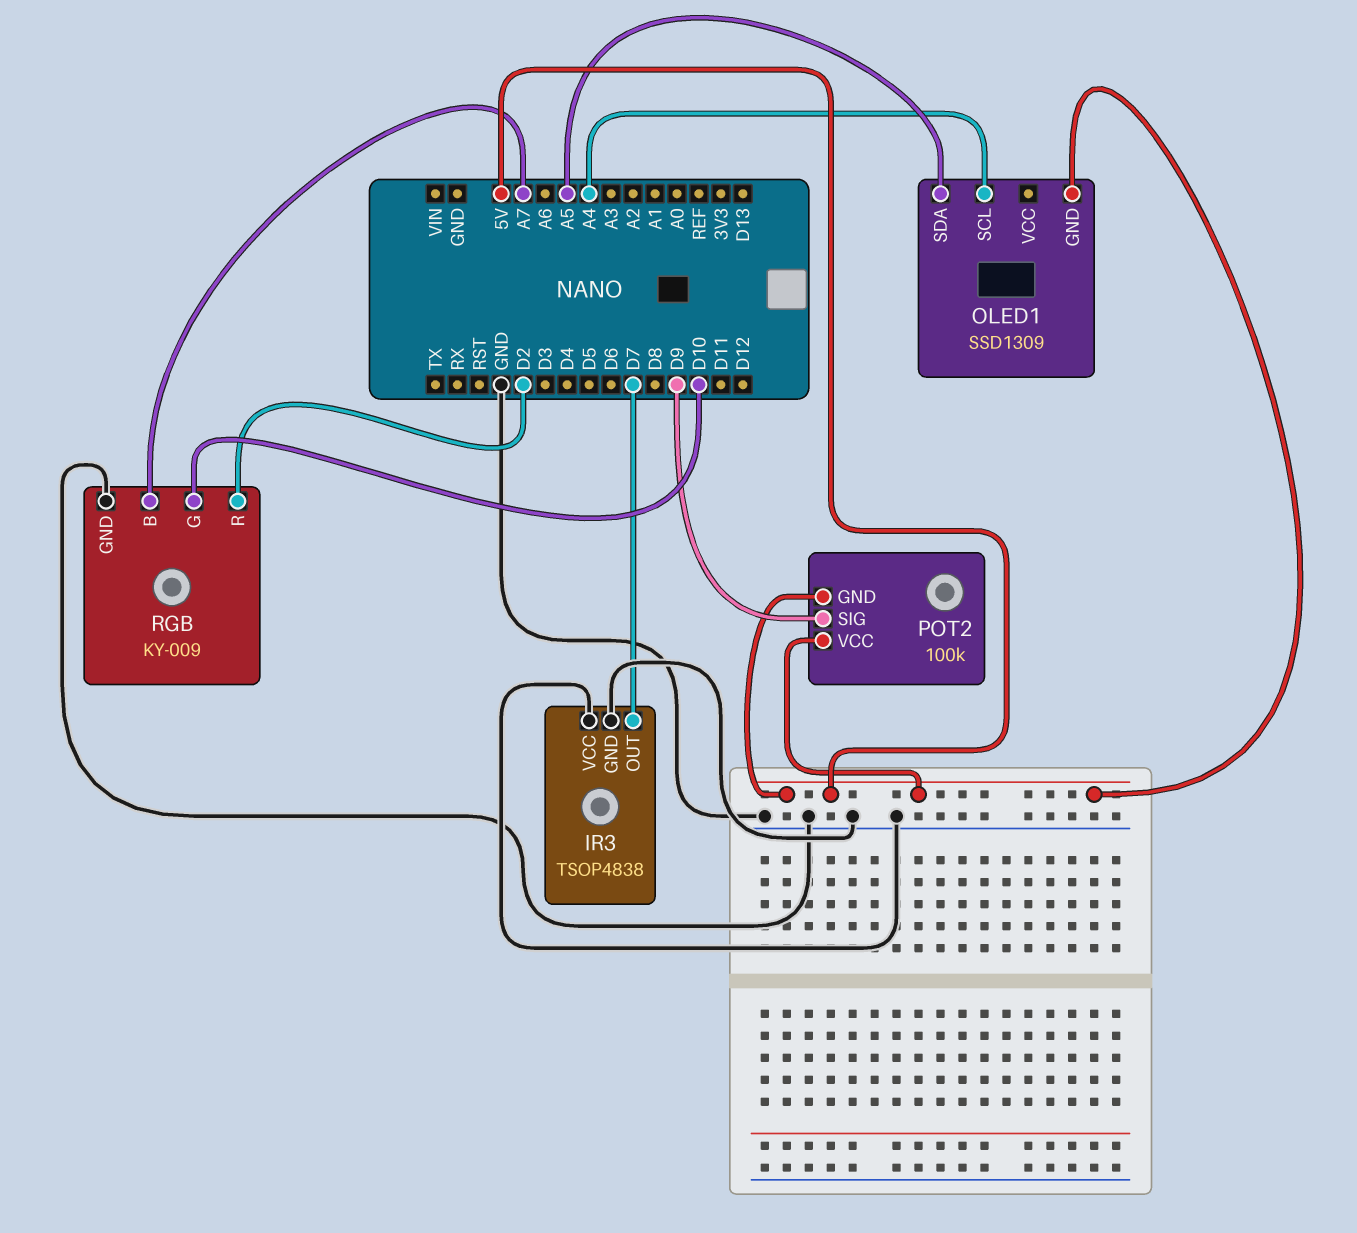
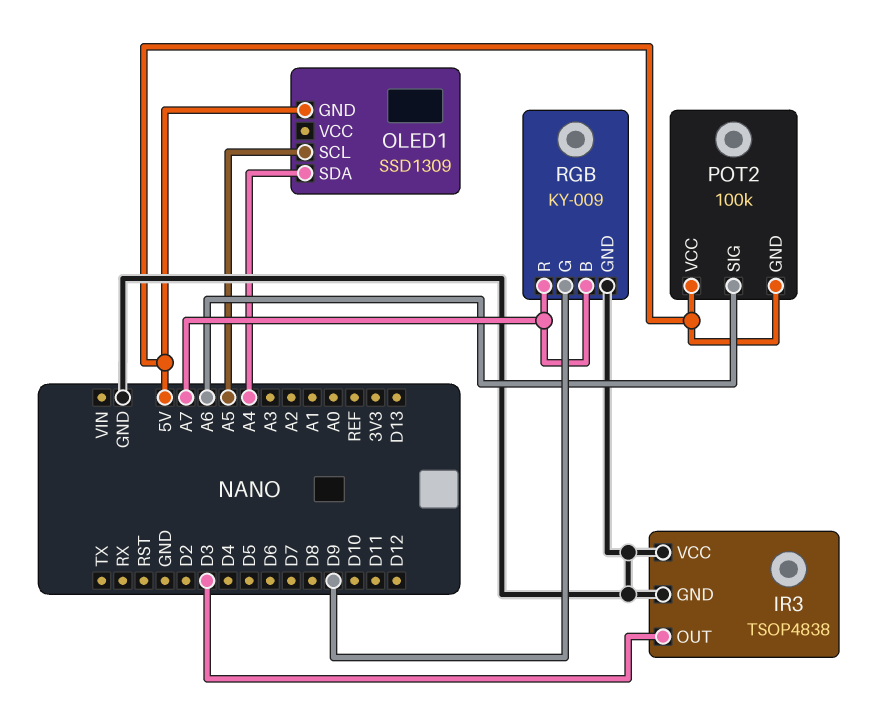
IR3 pin OUT: D7 -> D3
OLED1 pin SCL: A4 -> A5
OLED1 pin SDA: A5 -> A4
POT2 pin SIG: D9 -> A6
RGB pin G: D10 -> D9
RGB pin R: D2 -> A7

